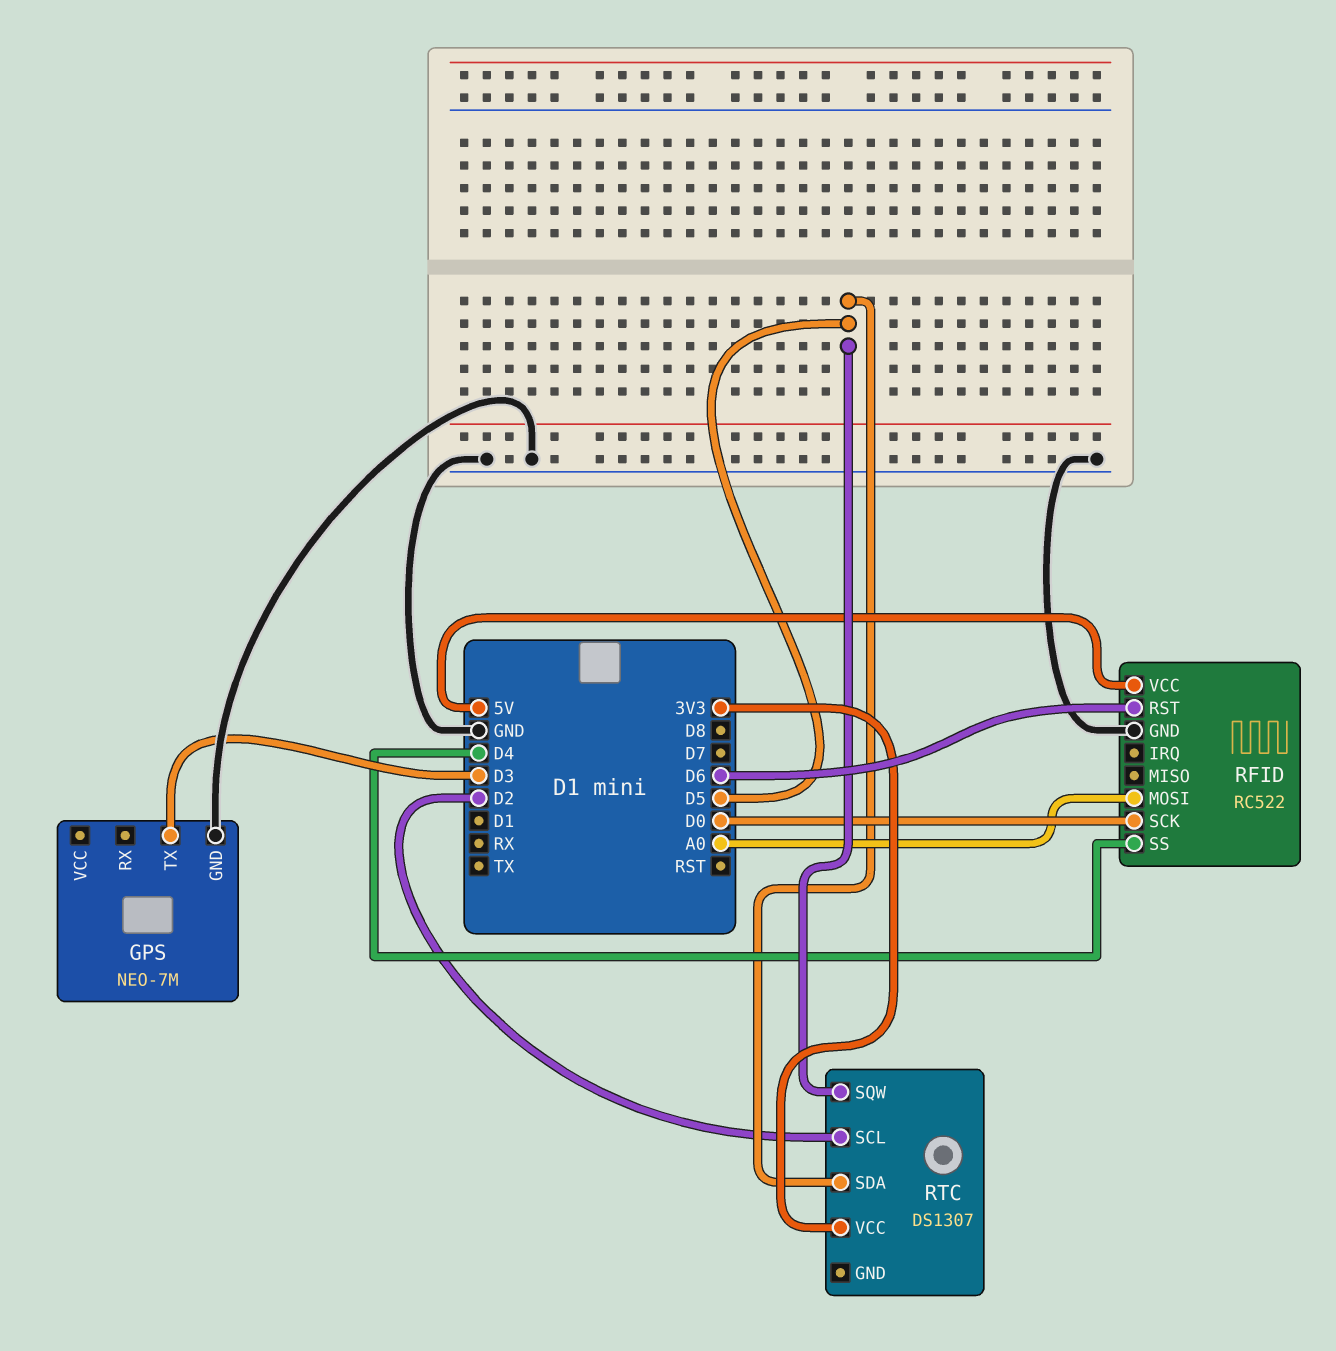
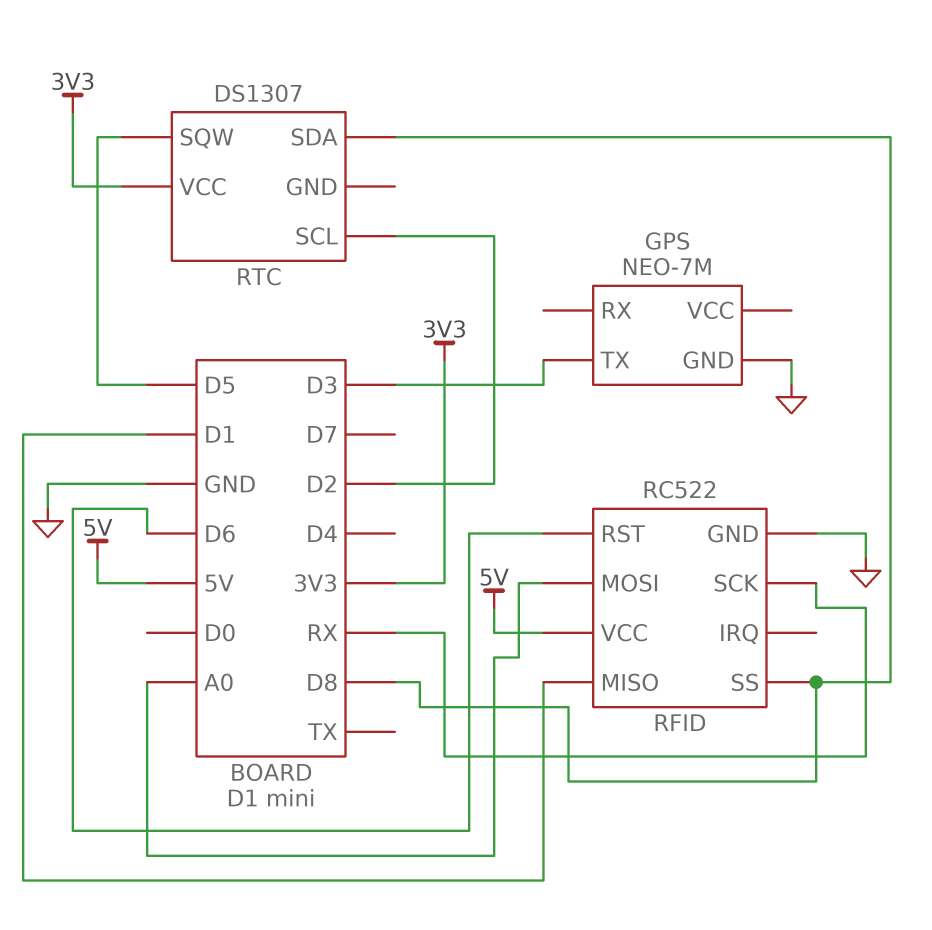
RFID pin MISO: none -> D1
RFID pin SCK: D0 -> RX
RFID pin SS: D4 -> D8
RTC pin SDA: D5 -> D8

